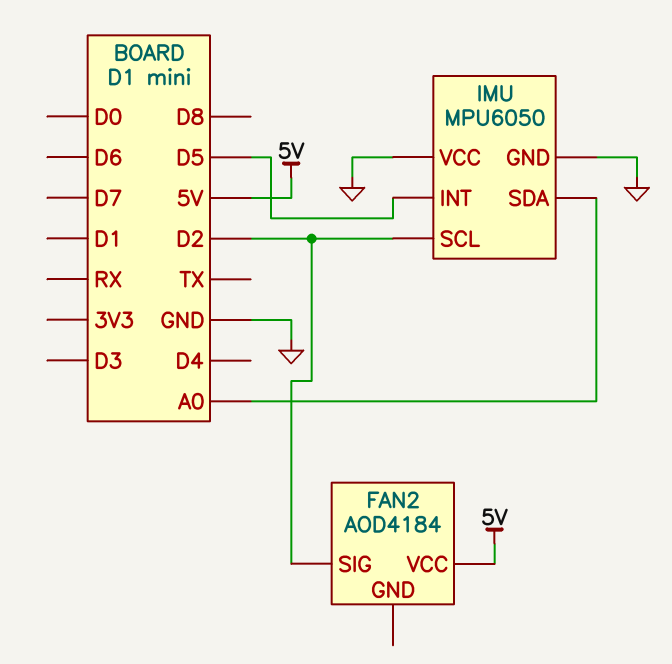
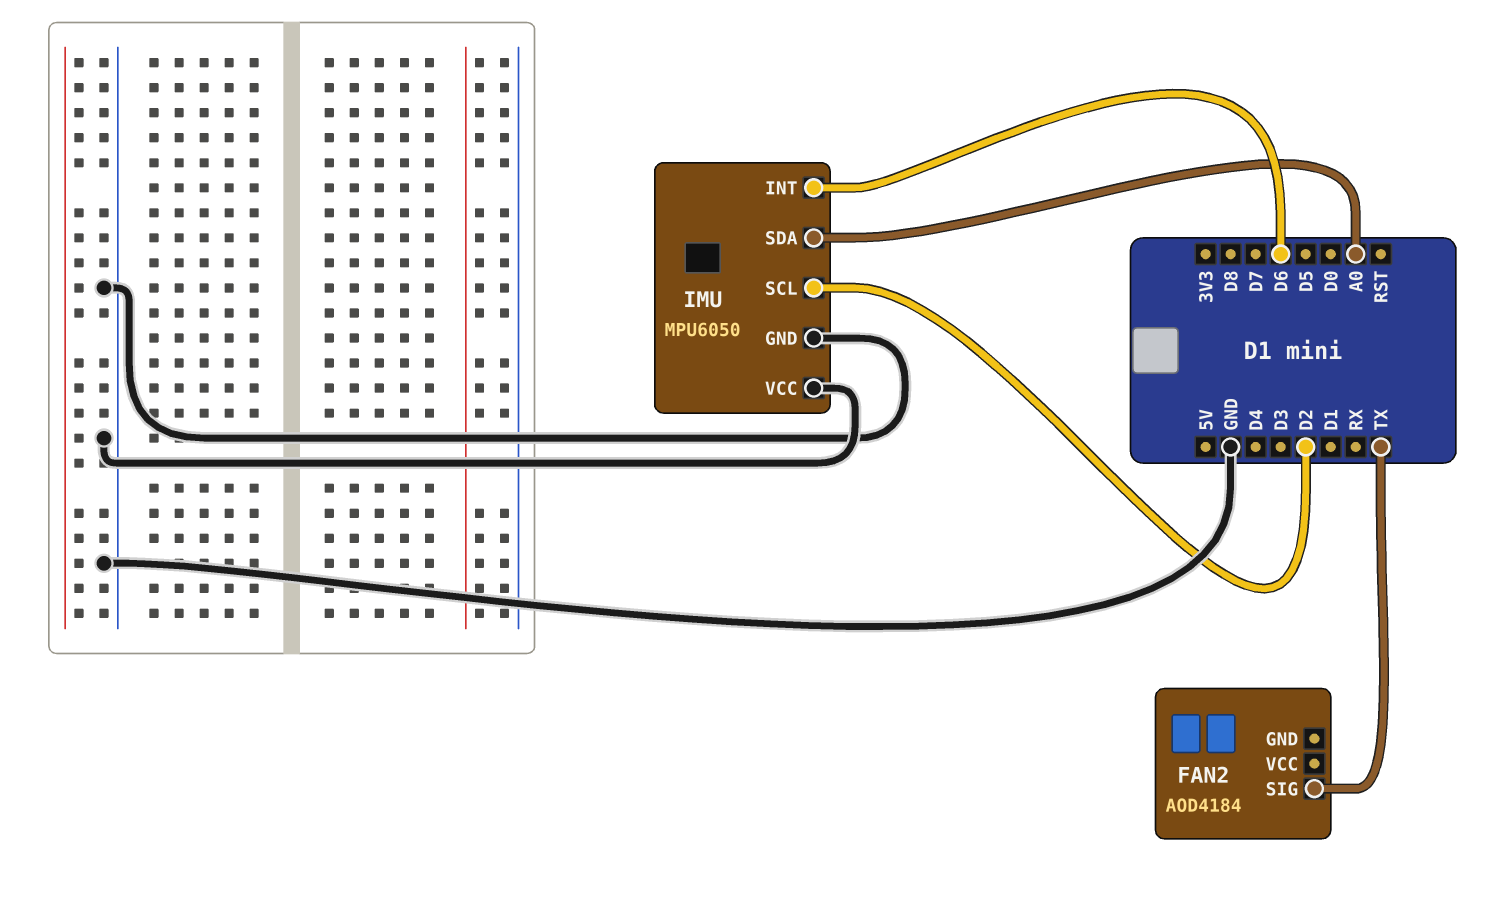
FAN2 pin SIG: D2 -> TX
FAN2 pin VCC: 5V -> none
IMU pin INT: D5 -> D6

